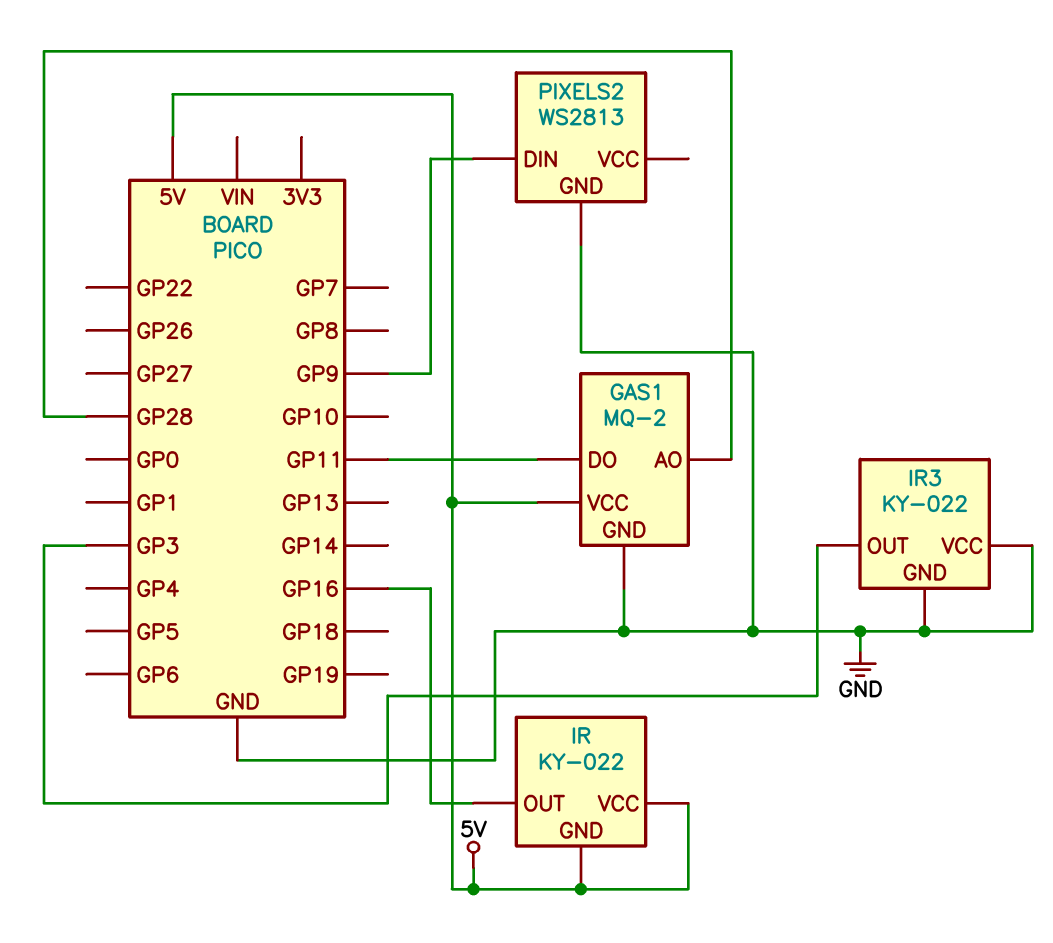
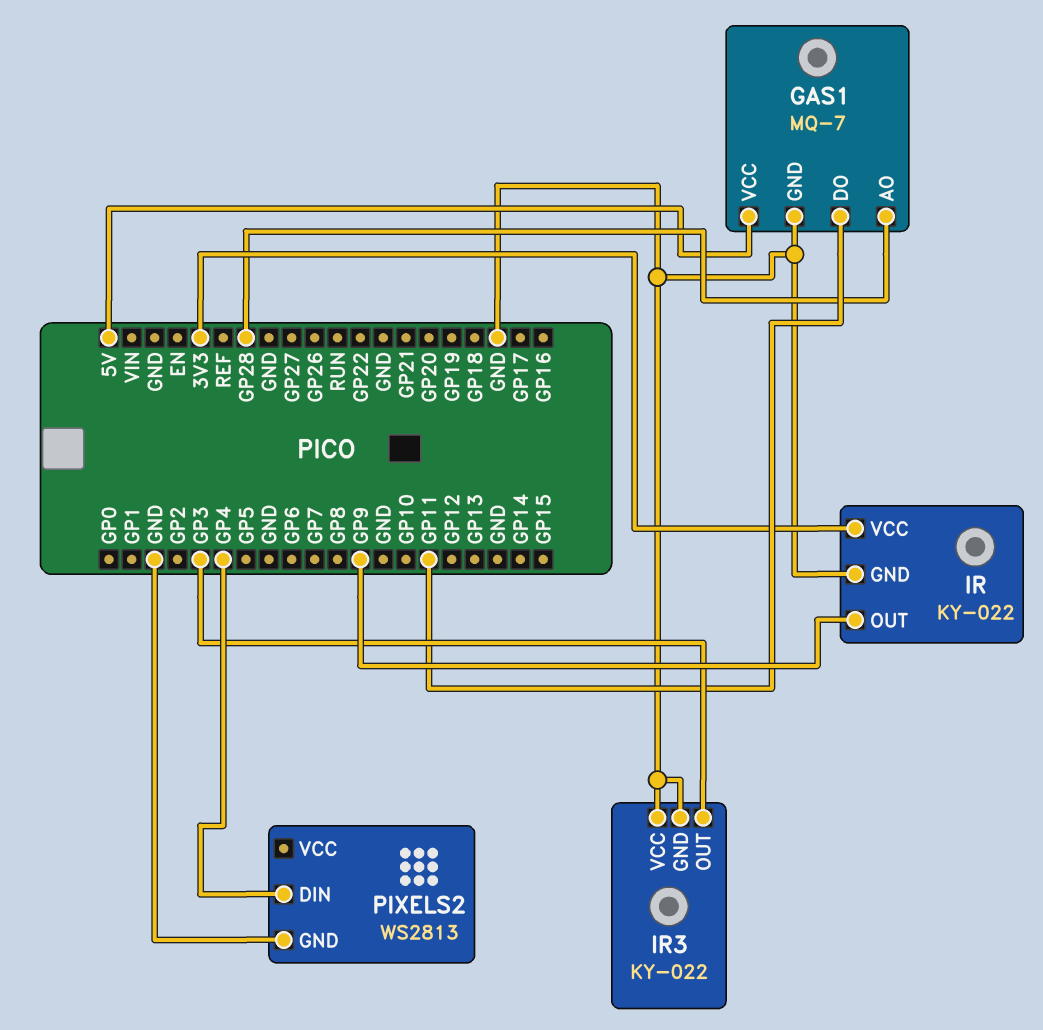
GAS1: MQ-2 -> MQ-7
IR pin GND: 5V -> GND
IR pin OUT: GP16 -> GP9
IR pin VCC: 5V -> 3V3
PIXELS2 pin DIN: GP9 -> GP4

